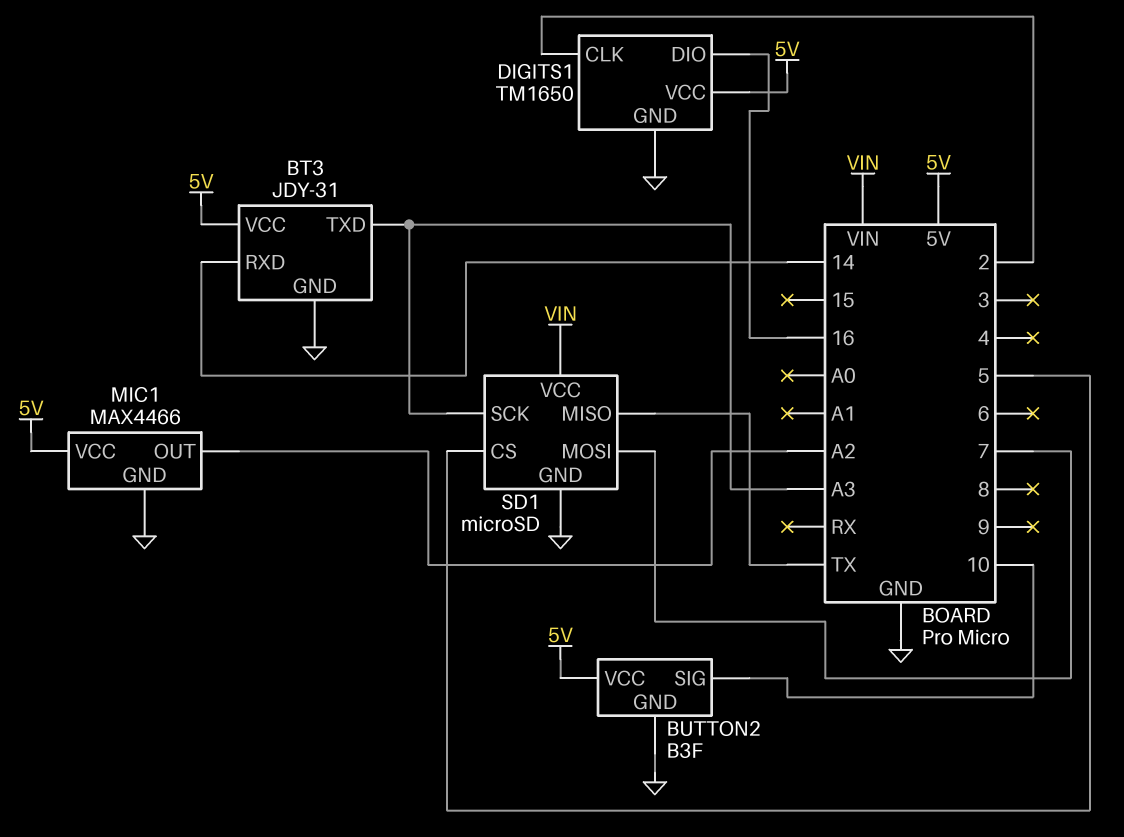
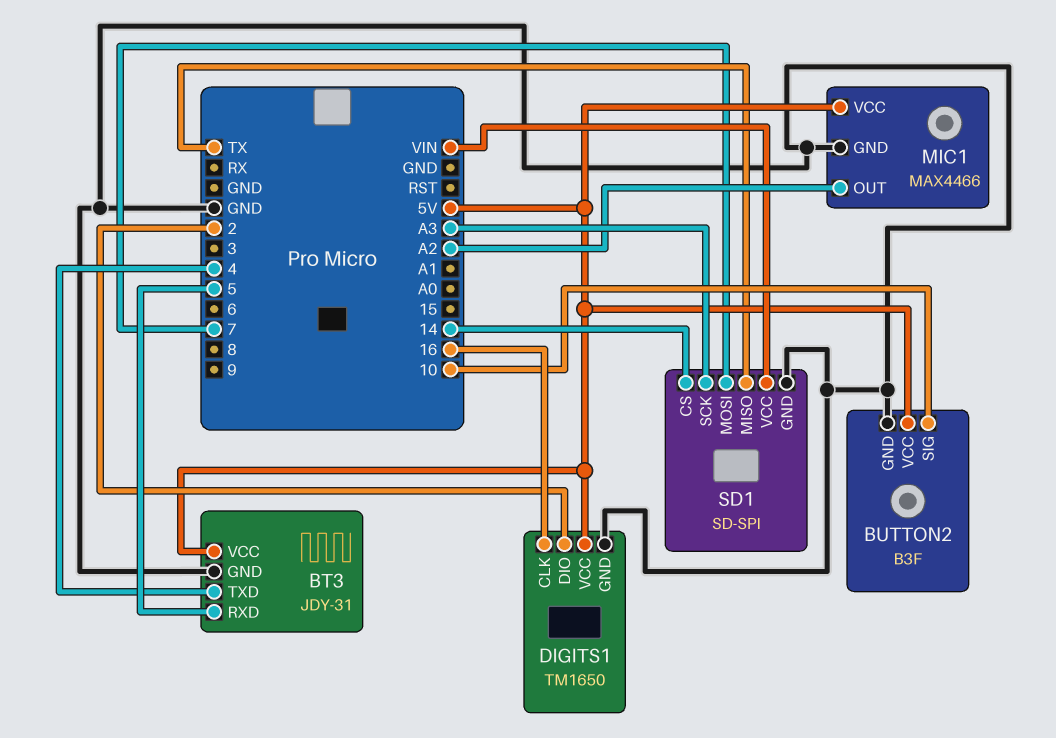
BT3 pin RXD: 14 -> 5
BT3 pin TXD: A3 -> 4
DIGITS1 pin CLK: 2 -> 16
DIGITS1 pin DIO: 16 -> 2
SD1: microSD -> SD-SPI
SD1 pin CS: 5 -> 14

